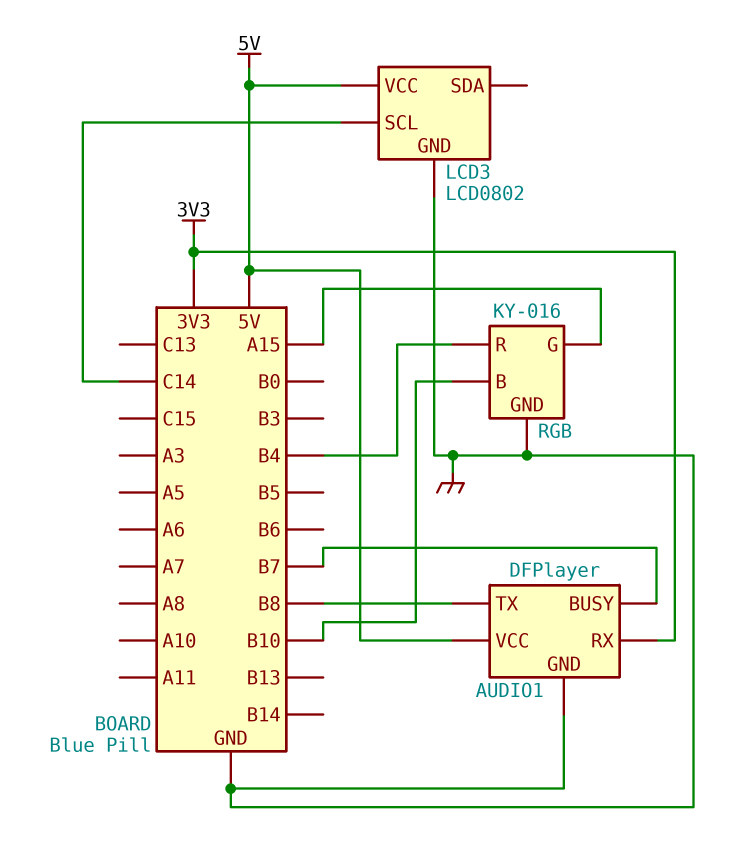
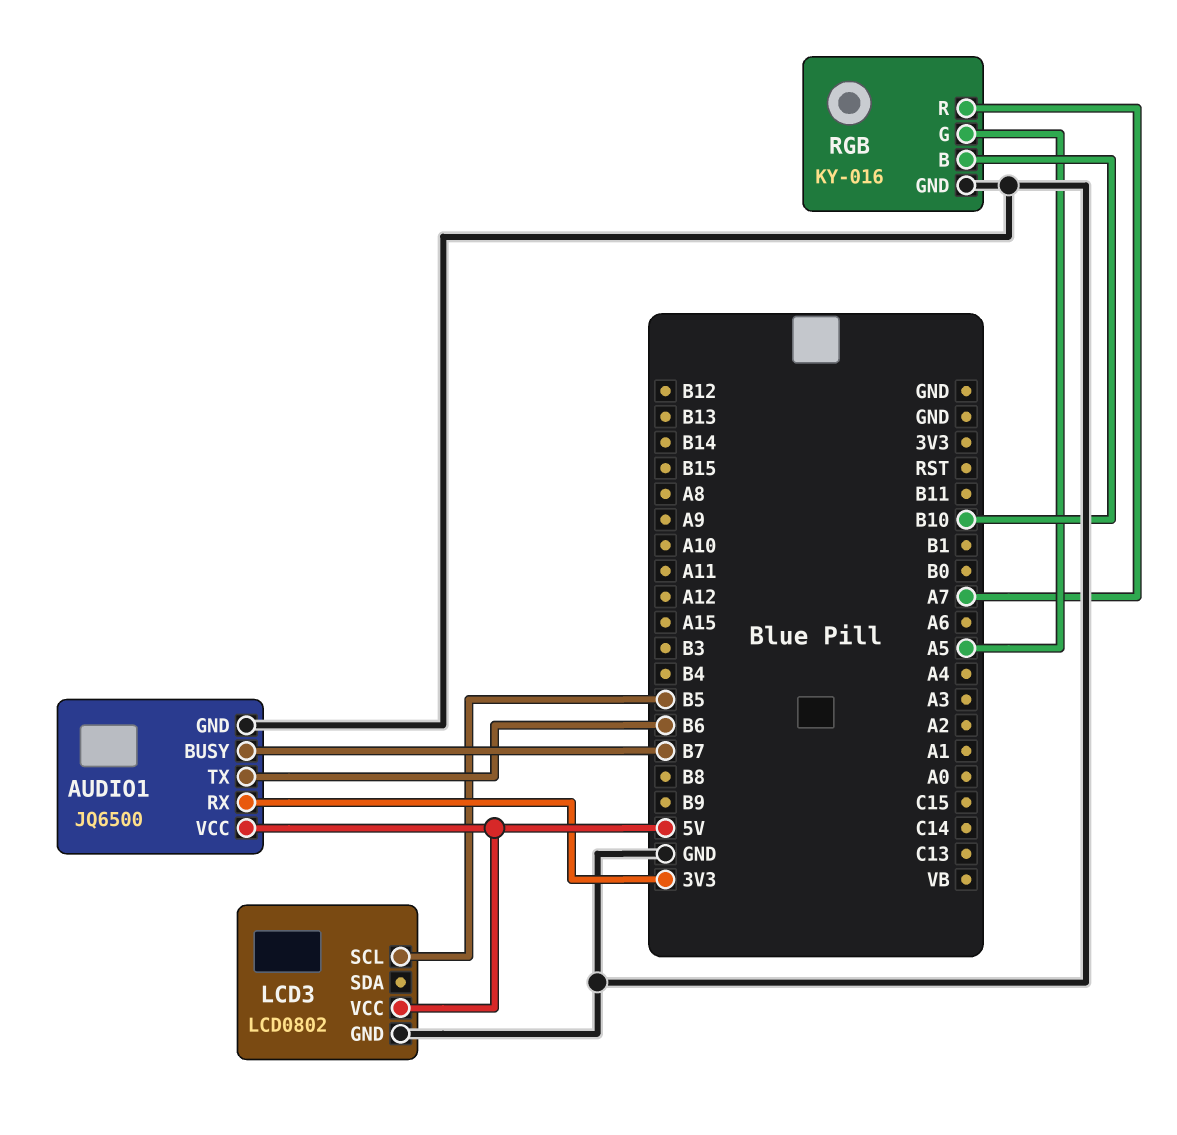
AUDIO1: DFPlayer -> JQ6500
AUDIO1 pin TX: B8 -> B6
LCD3 pin SCL: C14 -> B5
RGB pin G: A15 -> A5
RGB pin R: B4 -> A7

